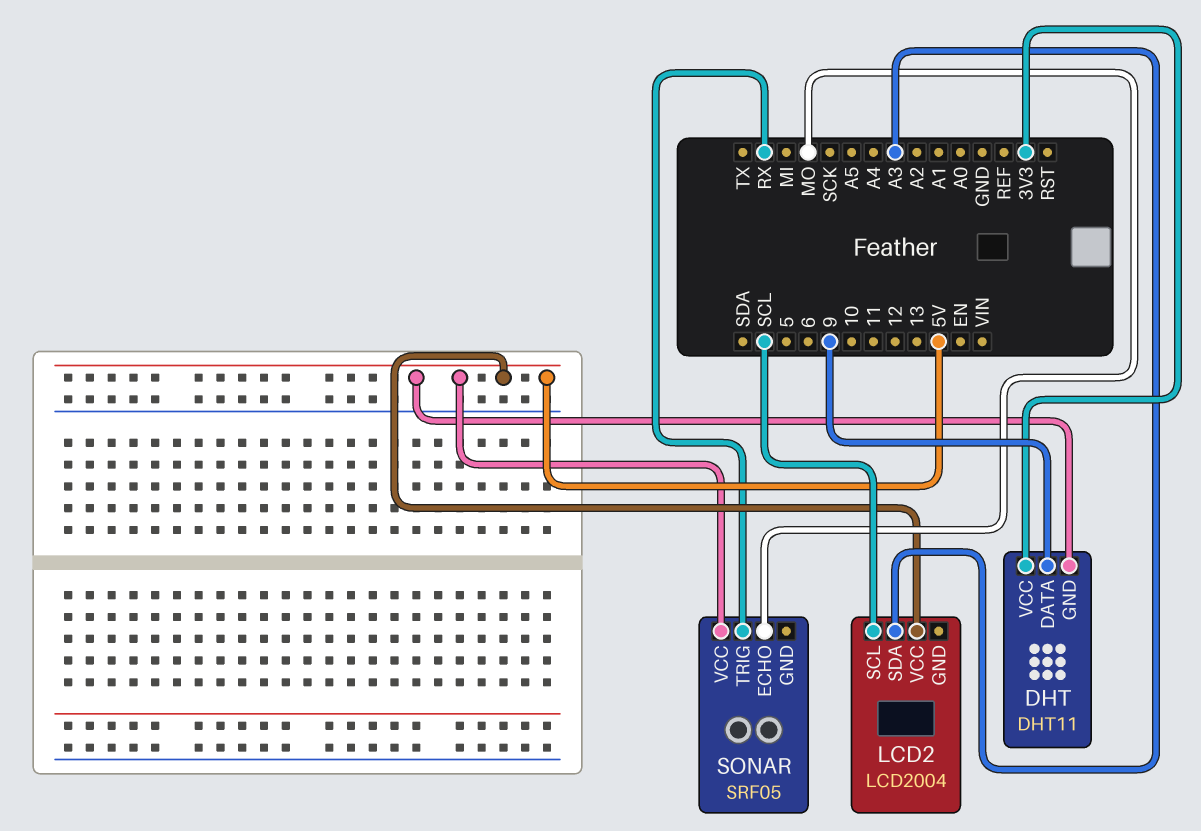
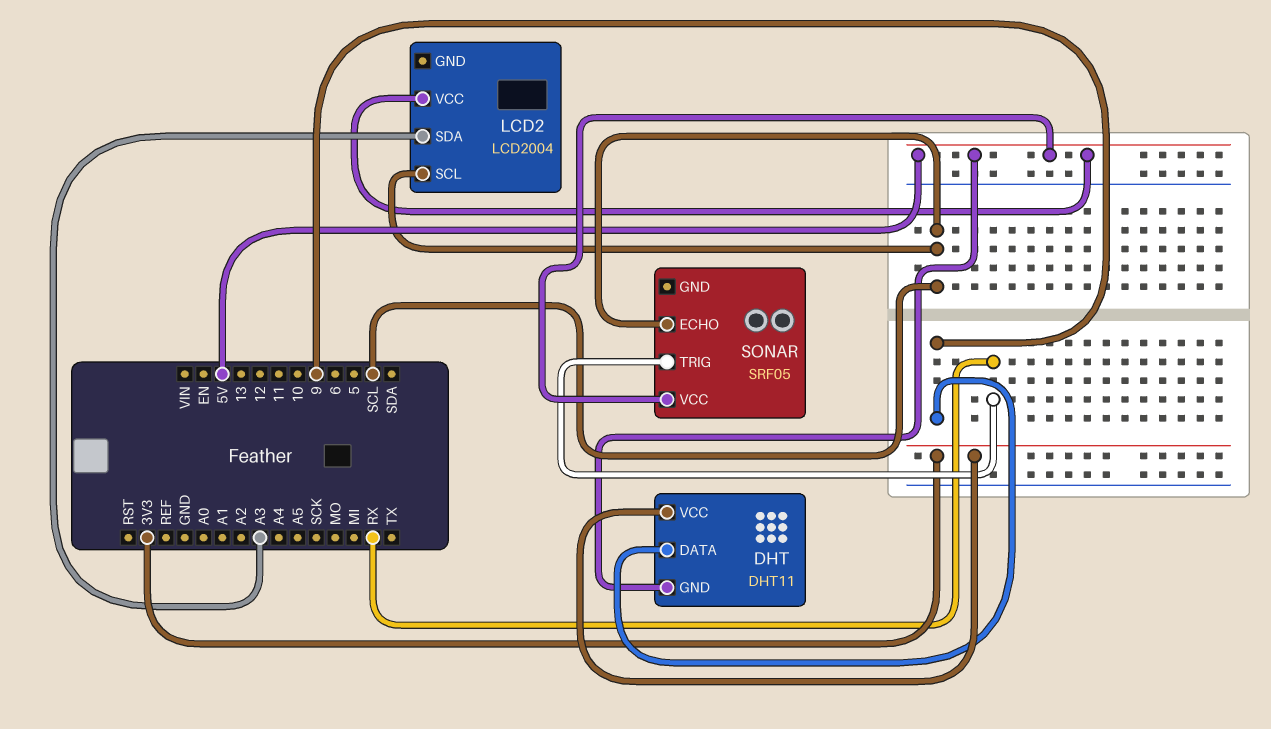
SONAR pin ECHO: MO -> SCL

